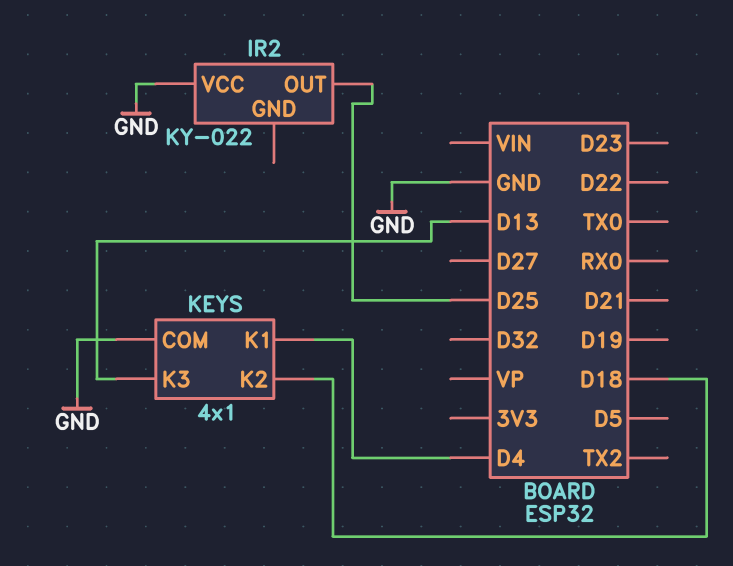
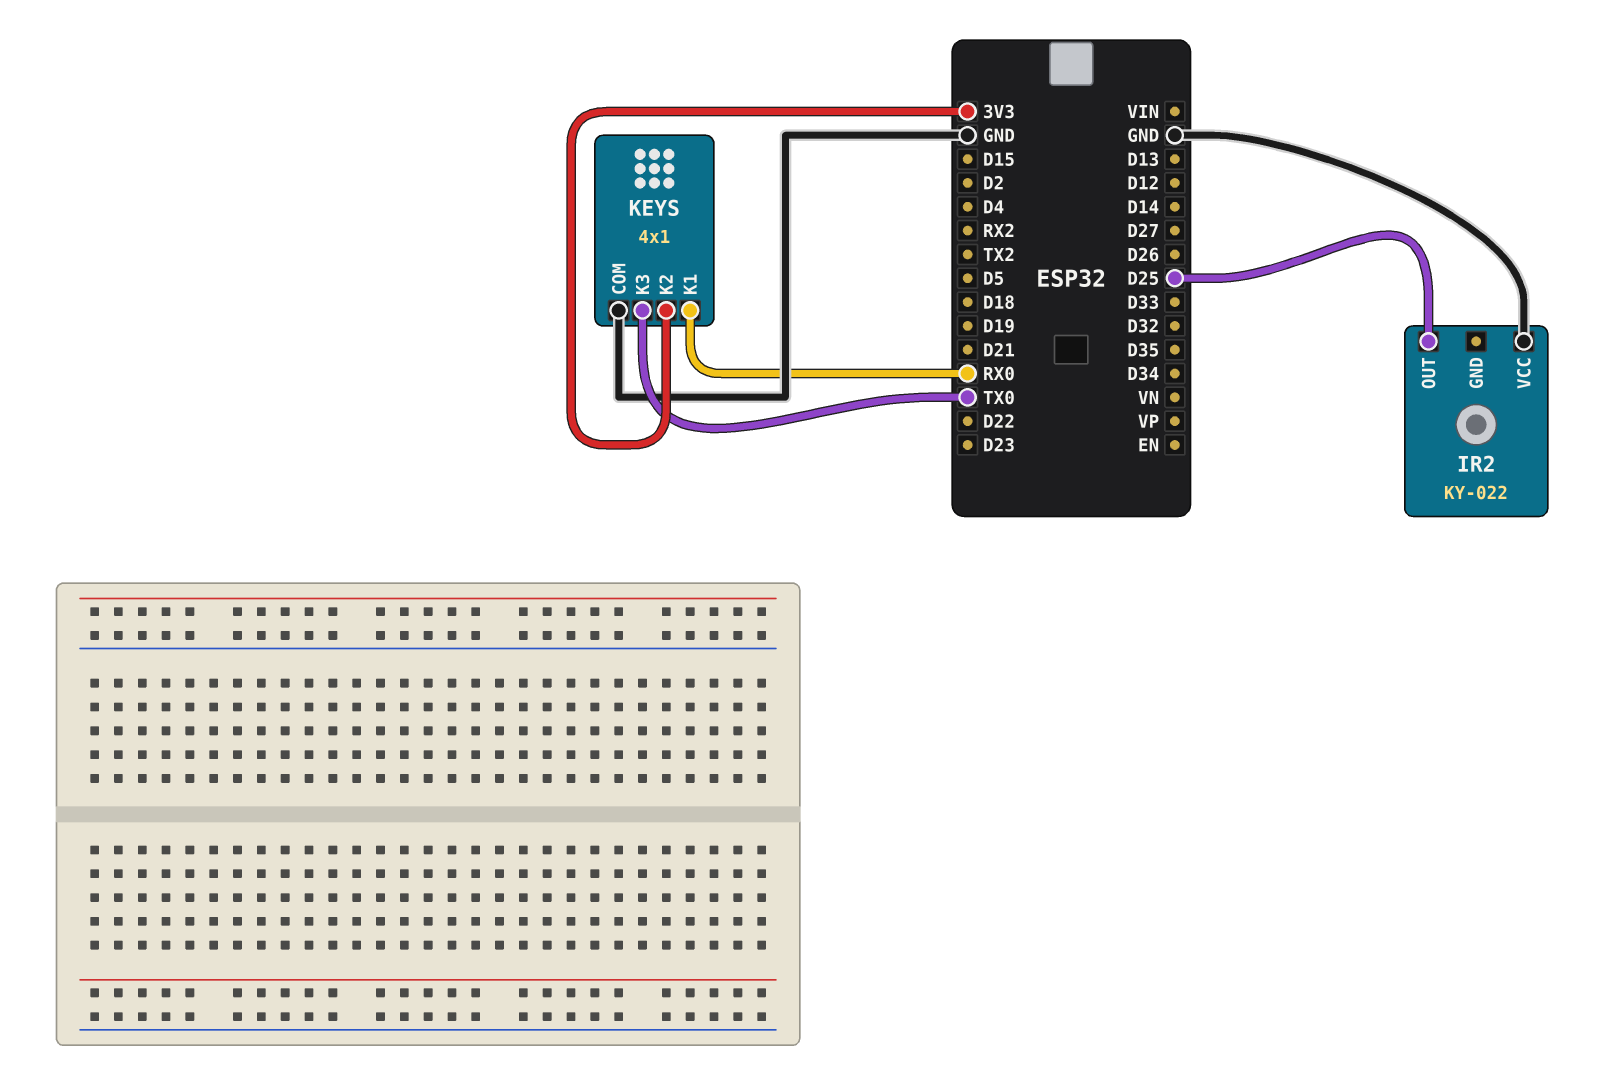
KEYS pin K1: D4 -> RX0
KEYS pin K2: D18 -> 3V3
KEYS pin K3: D13 -> TX0

